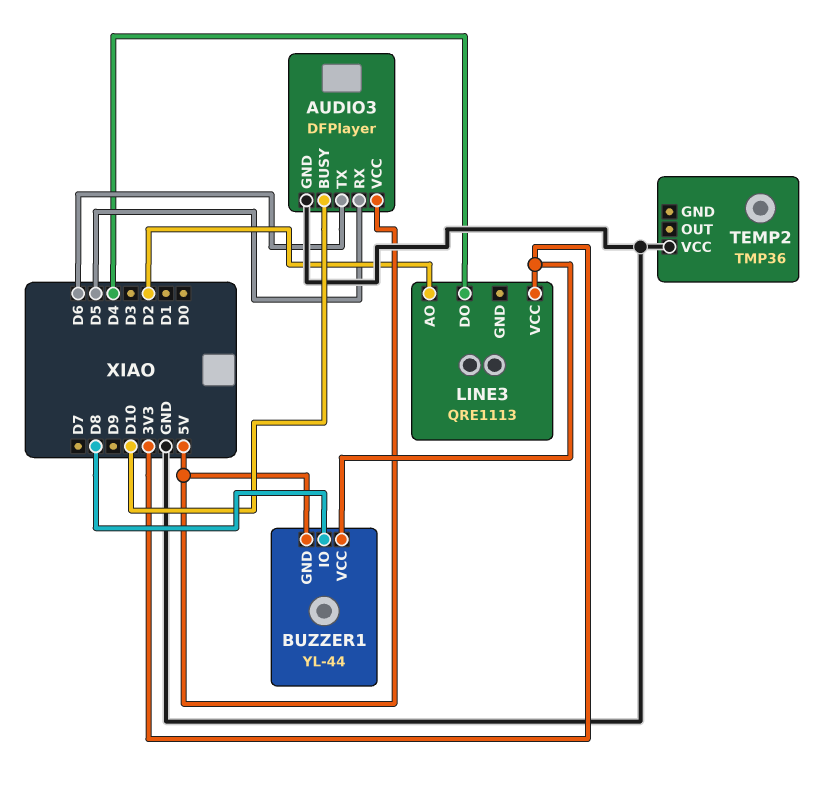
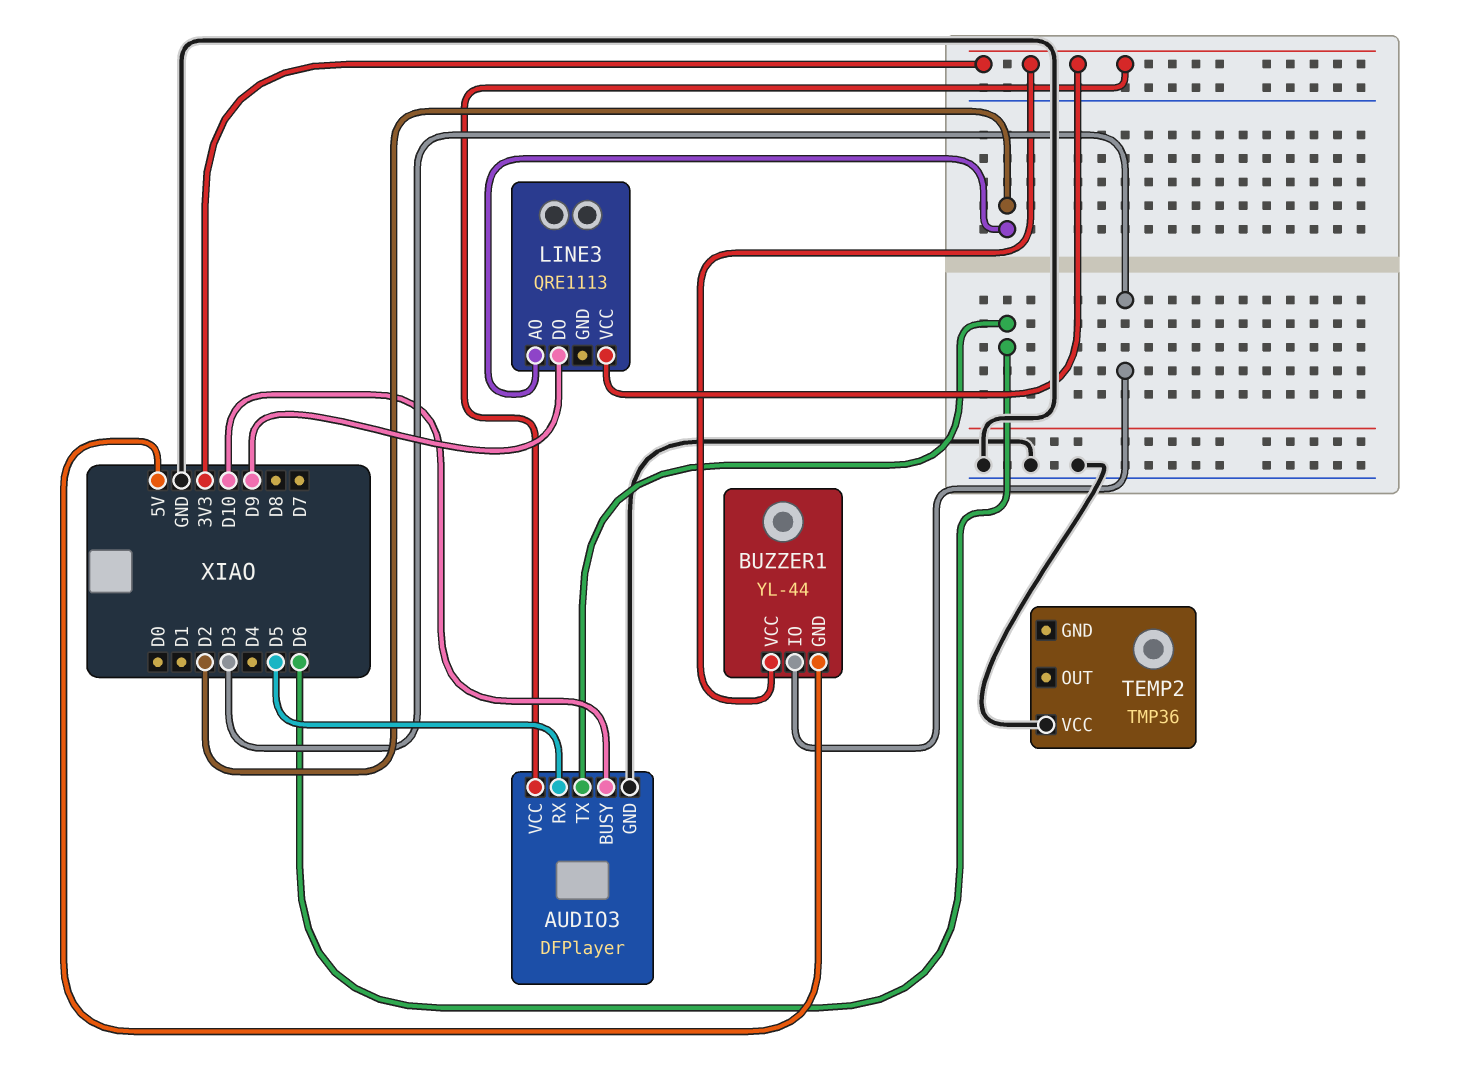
AUDIO3 pin VCC: 5V -> 3V3
BUZZER1 pin IO: D8 -> D3
LINE3 pin DO: D4 -> D9

